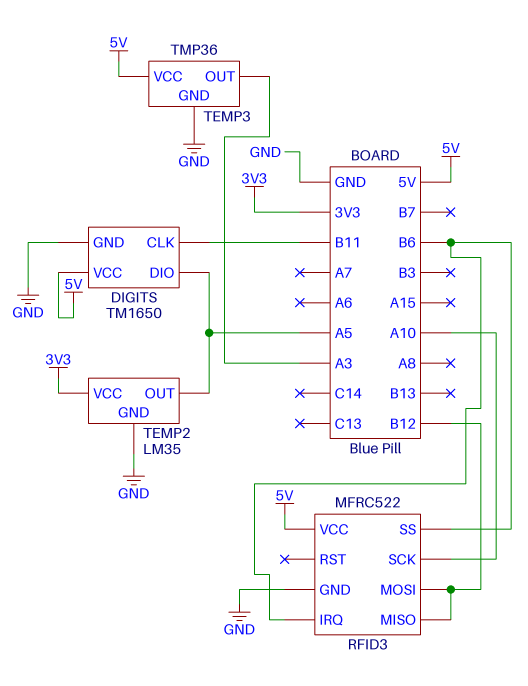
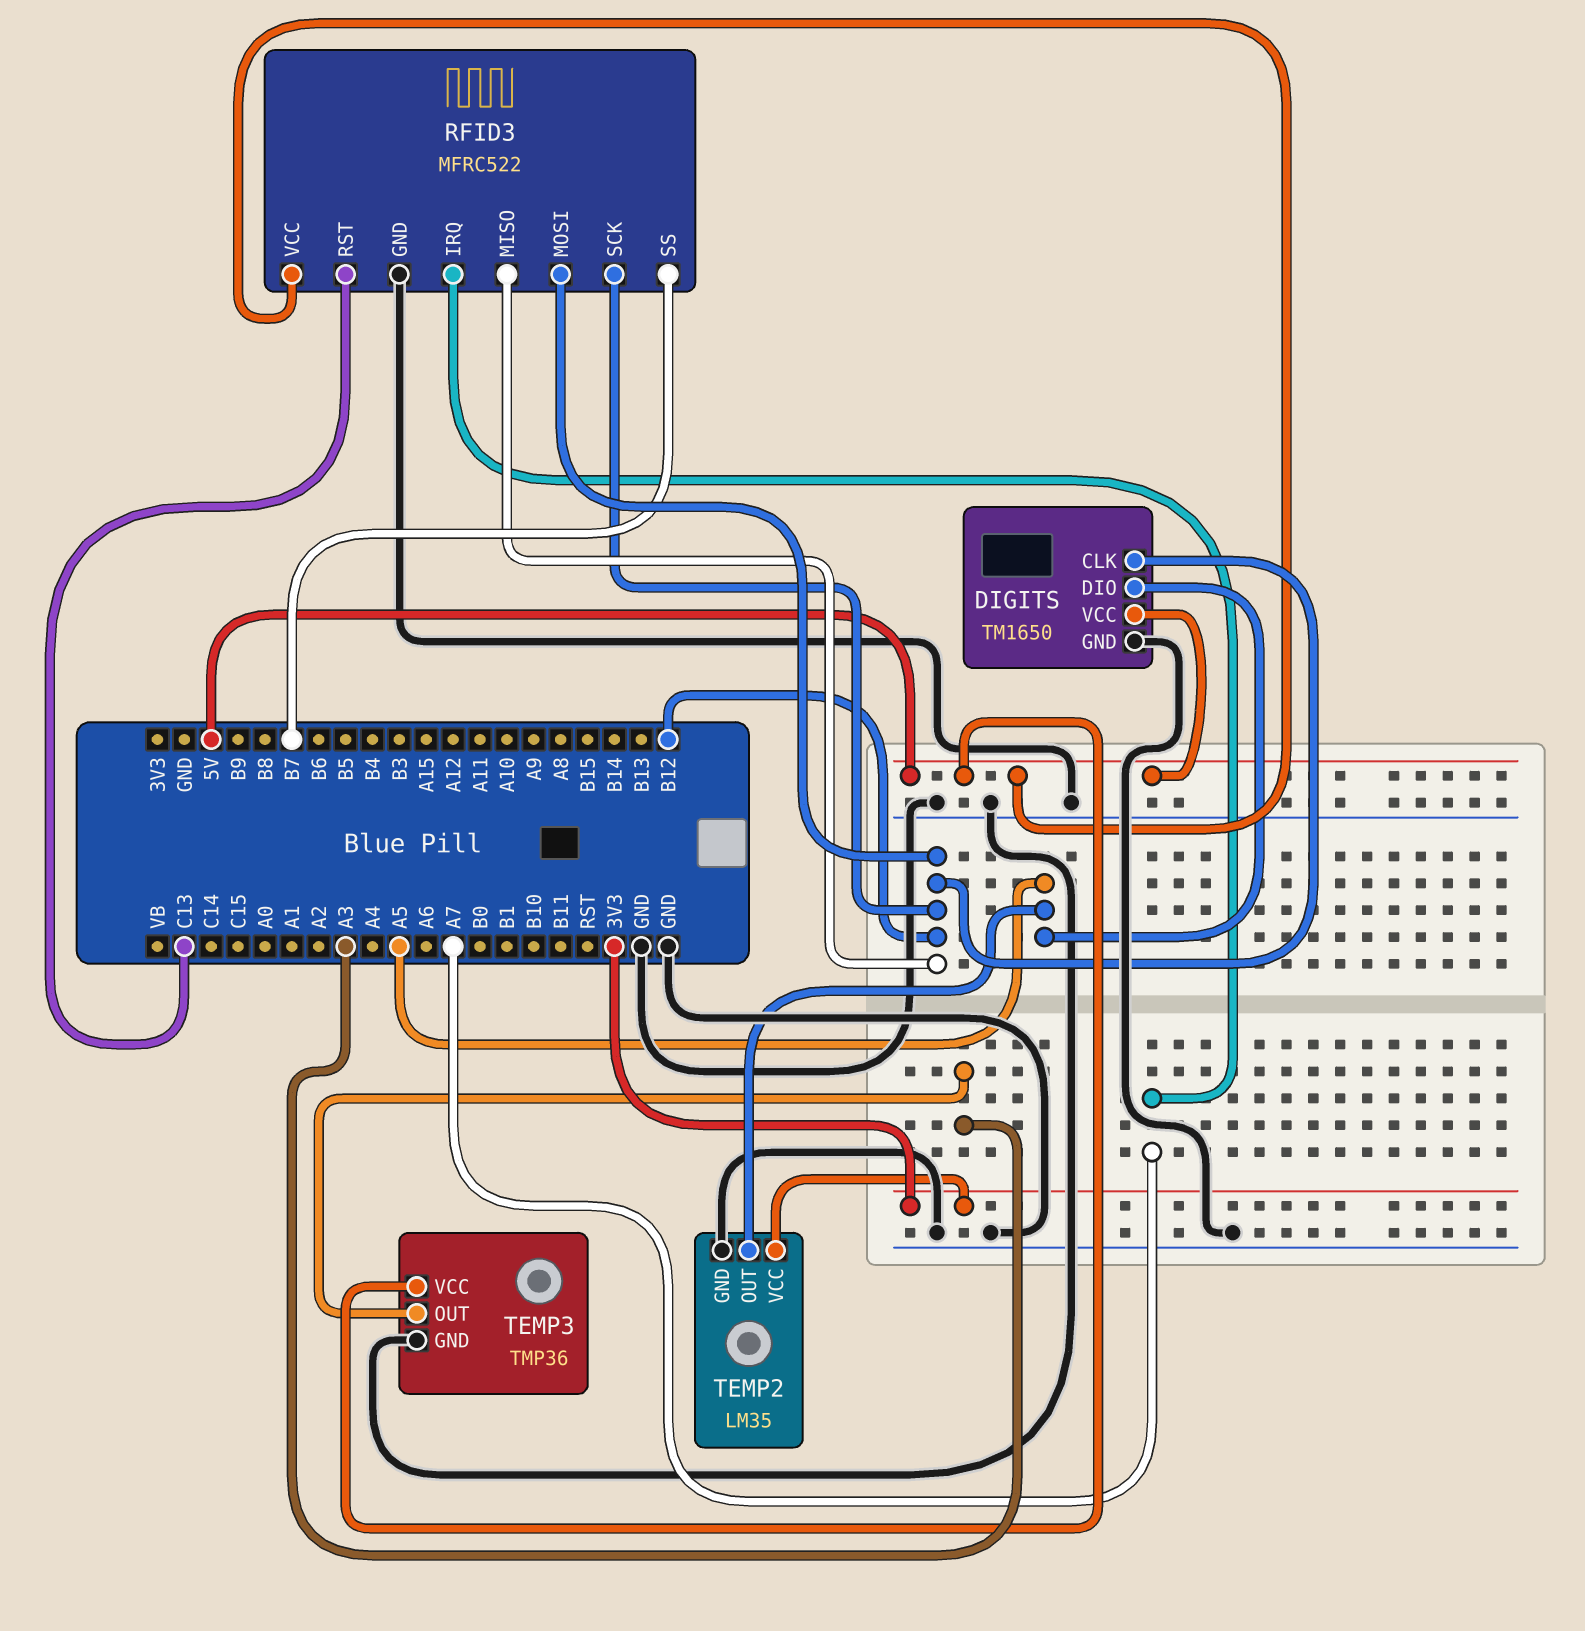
DIGITS pin CLK: B11 -> B12
RFID3 pin IRQ: B6 -> A7
RFID3 pin RST: none -> C13
RFID3 pin SCK: A10 -> B12
RFID3 pin SS: B6 -> B7

